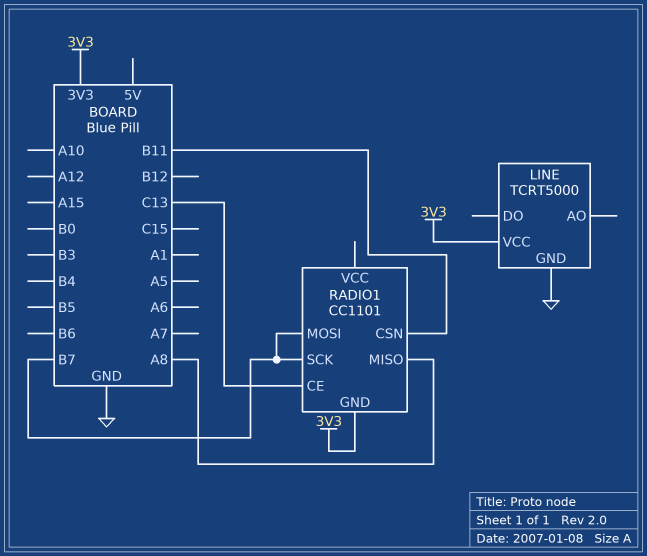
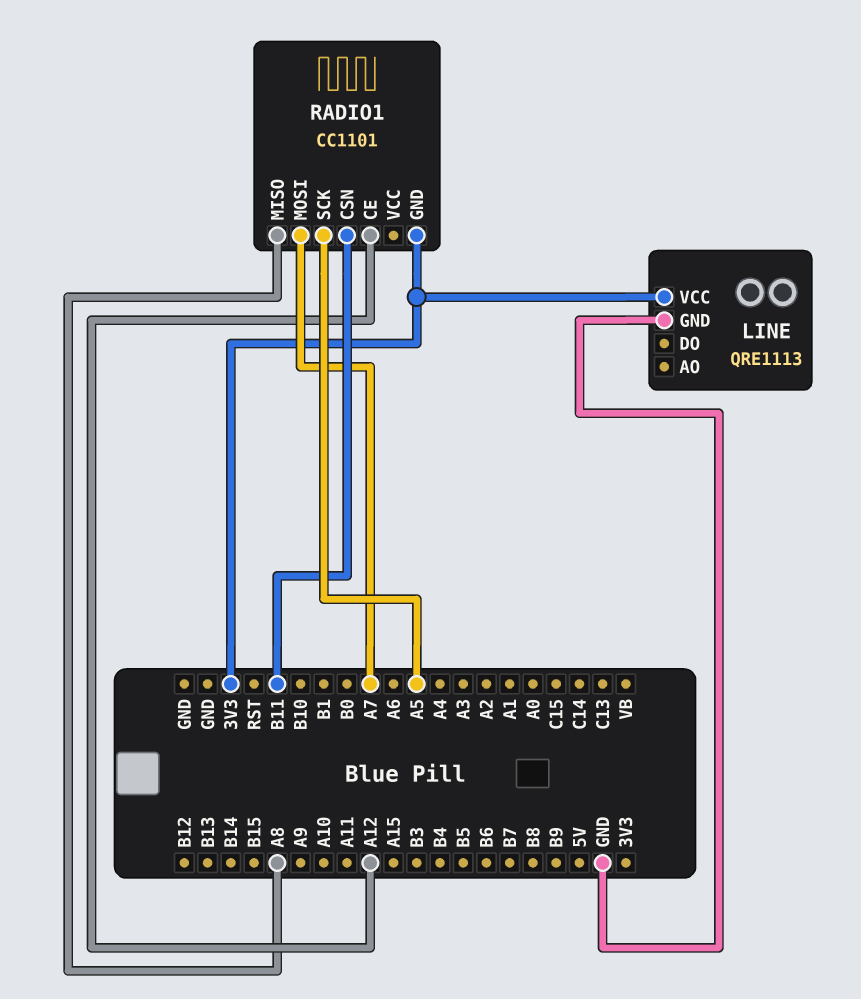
LINE: TCRT5000 -> QRE1113
RADIO1 pin CE: C13 -> A12
RADIO1 pin MOSI: B7 -> A7
RADIO1 pin SCK: B7 -> A5

